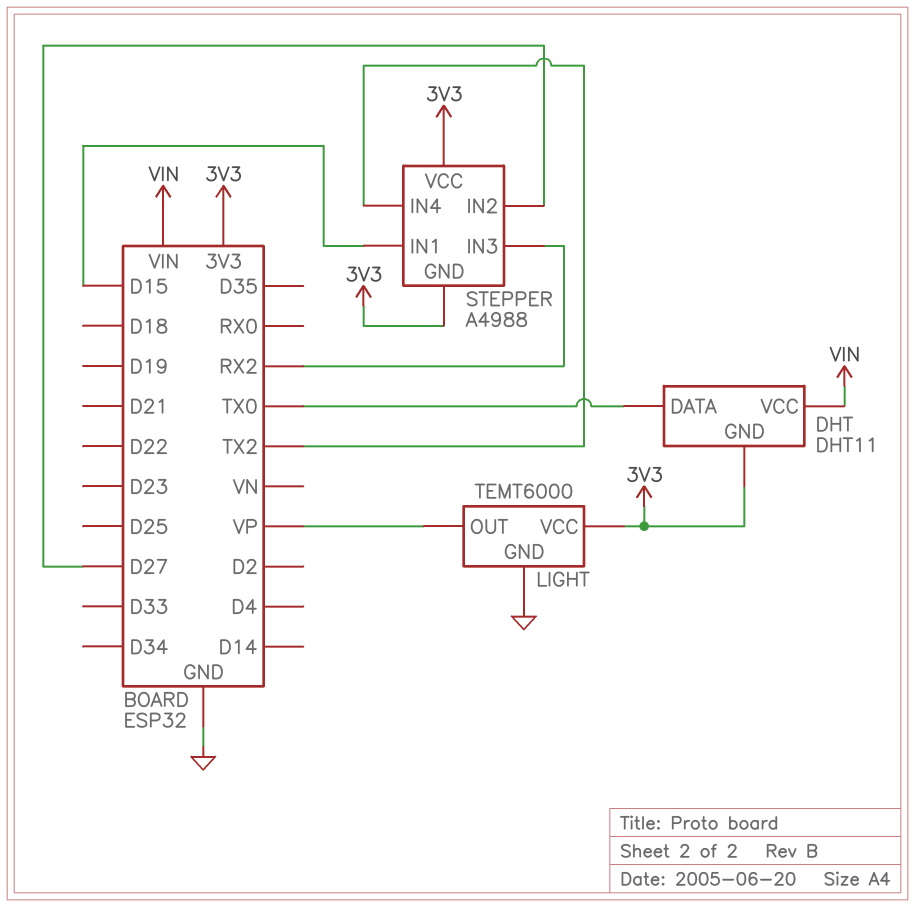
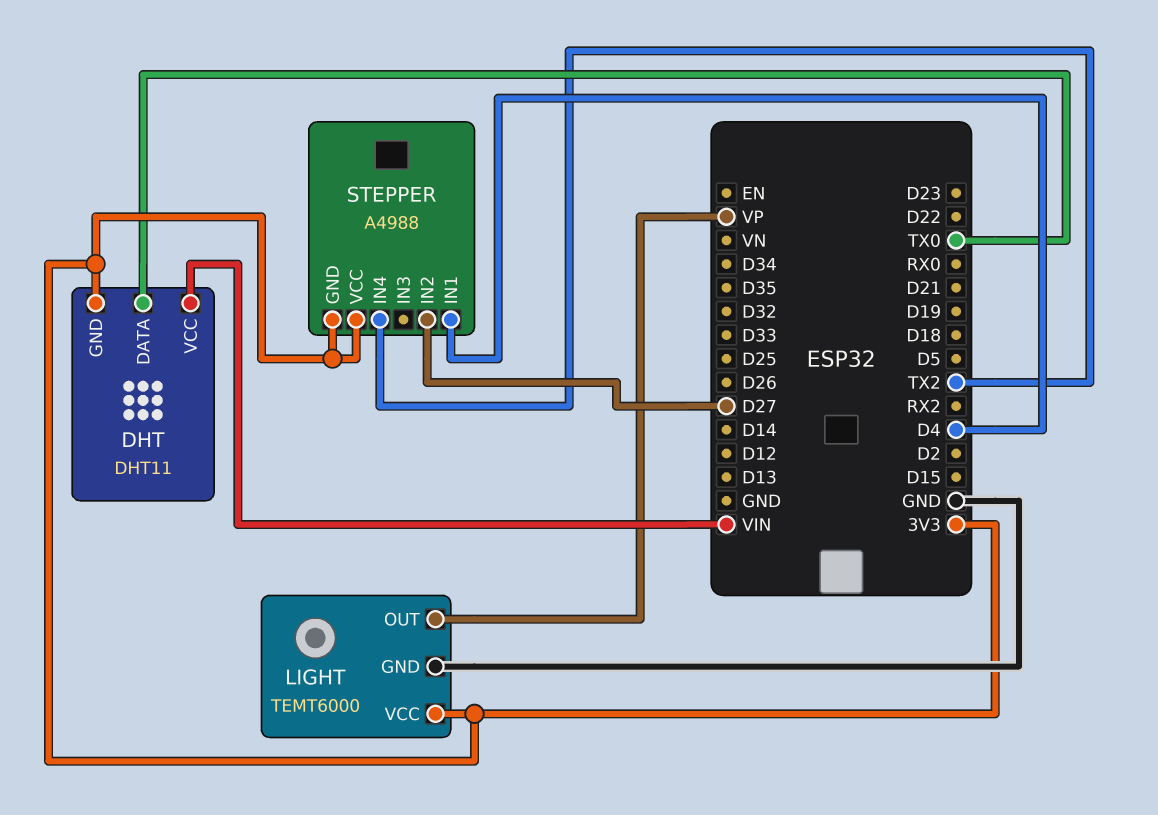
STEPPER pin IN1: D15 -> D4
STEPPER pin IN3: RX2 -> none

